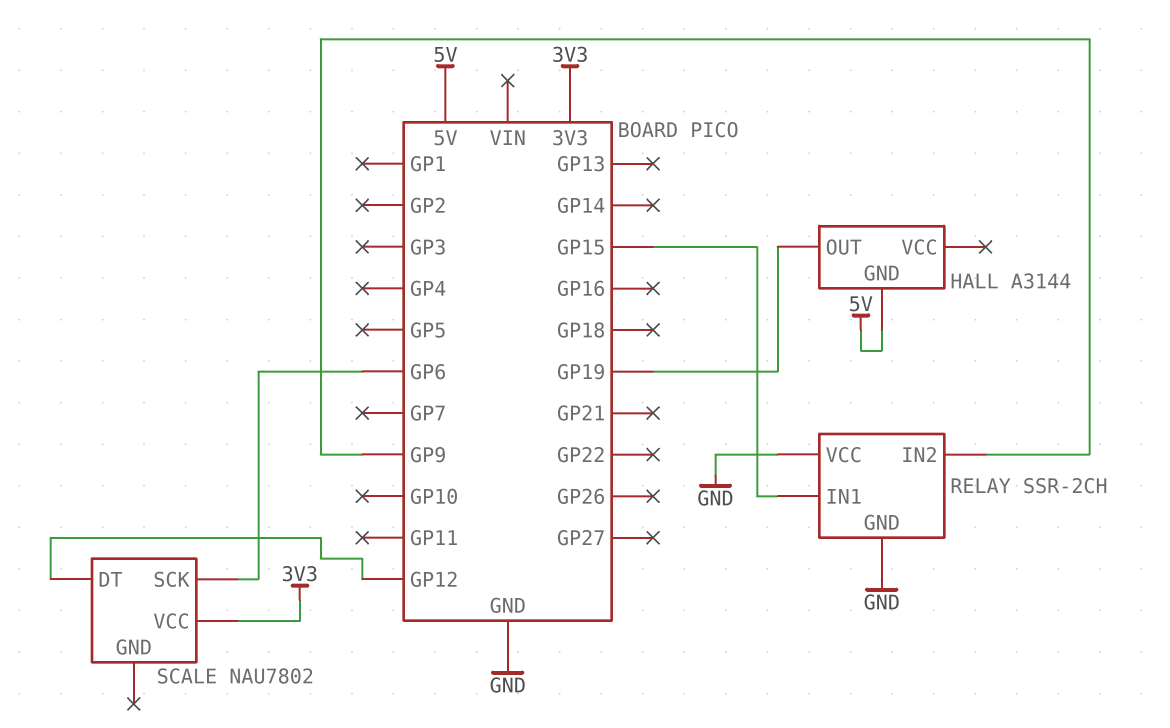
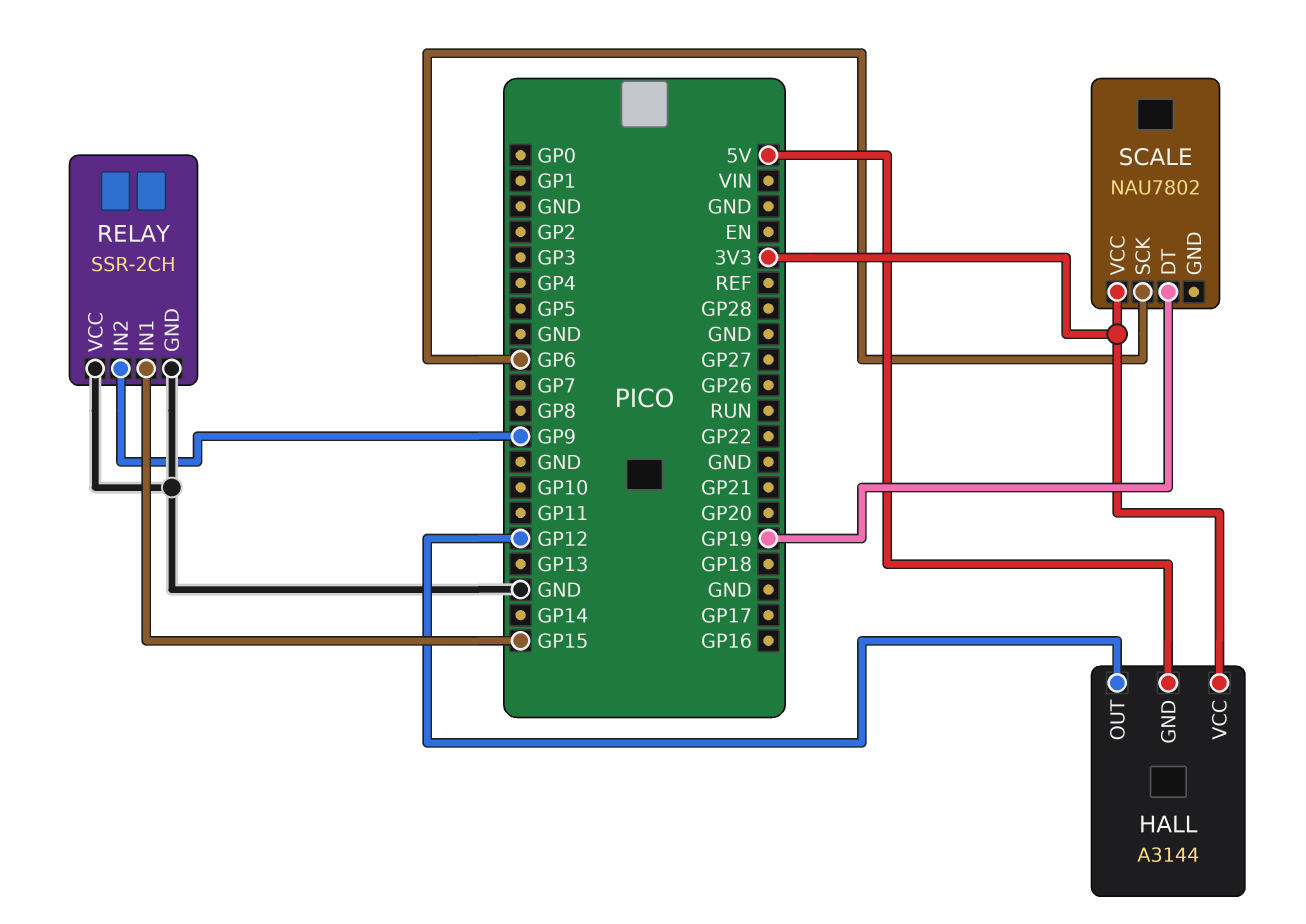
HALL pin OUT: GP19 -> GP12
HALL pin VCC: none -> 3V3
SCALE pin DT: GP12 -> GP19

